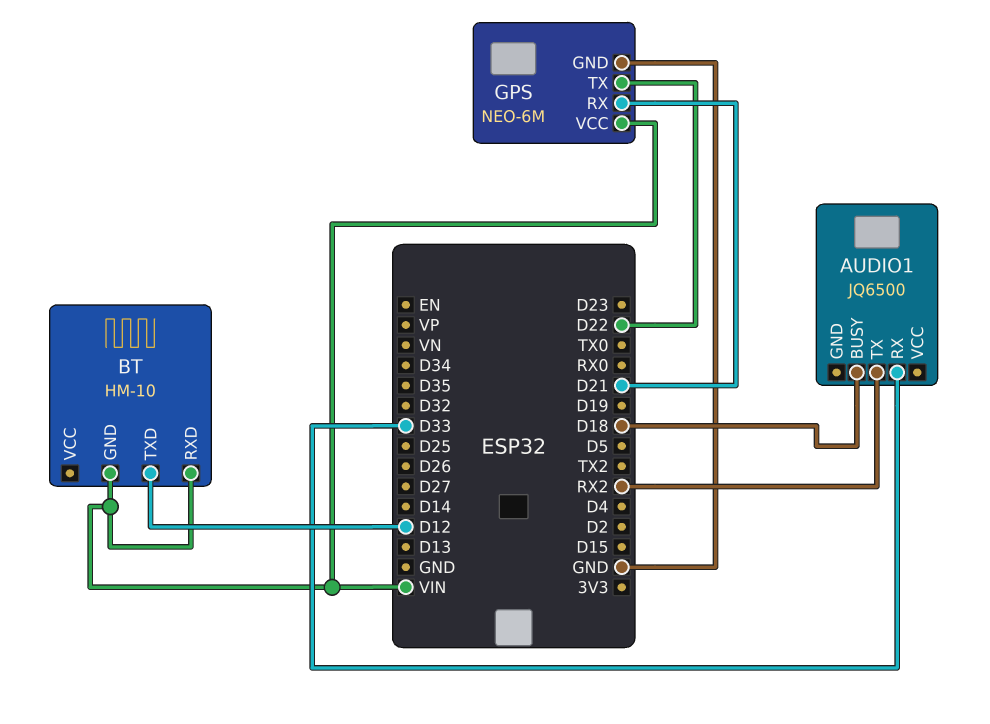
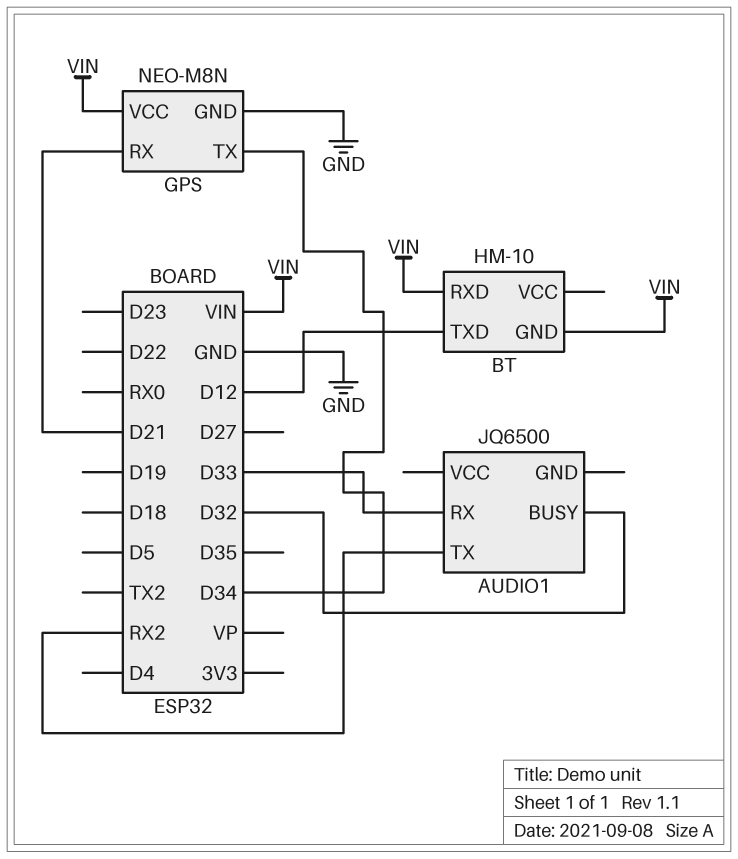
AUDIO1 pin BUSY: D18 -> D32
GPS: NEO-6M -> NEO-M8N
GPS pin TX: D22 -> D34

